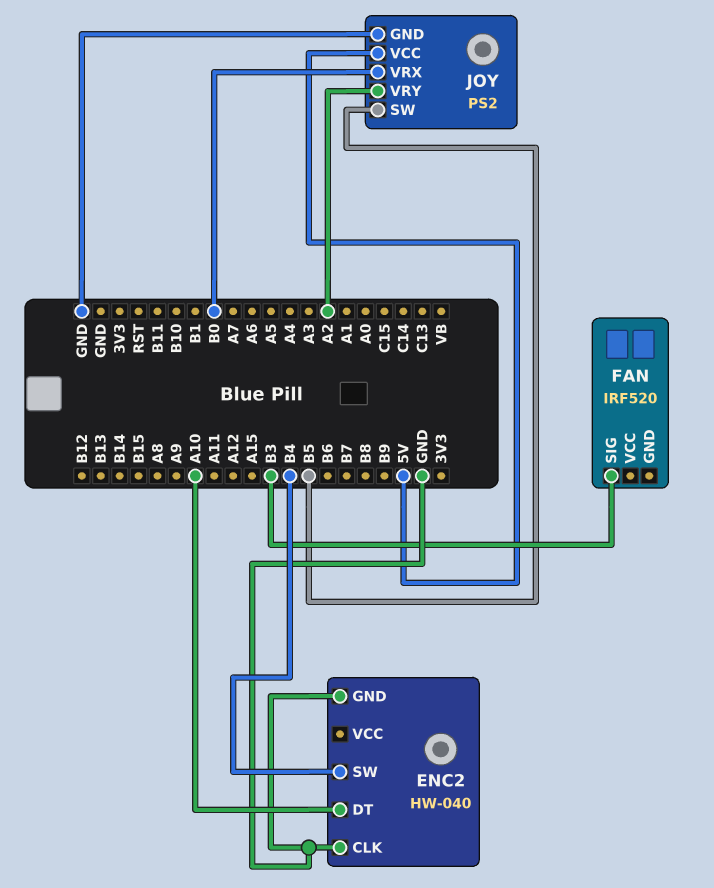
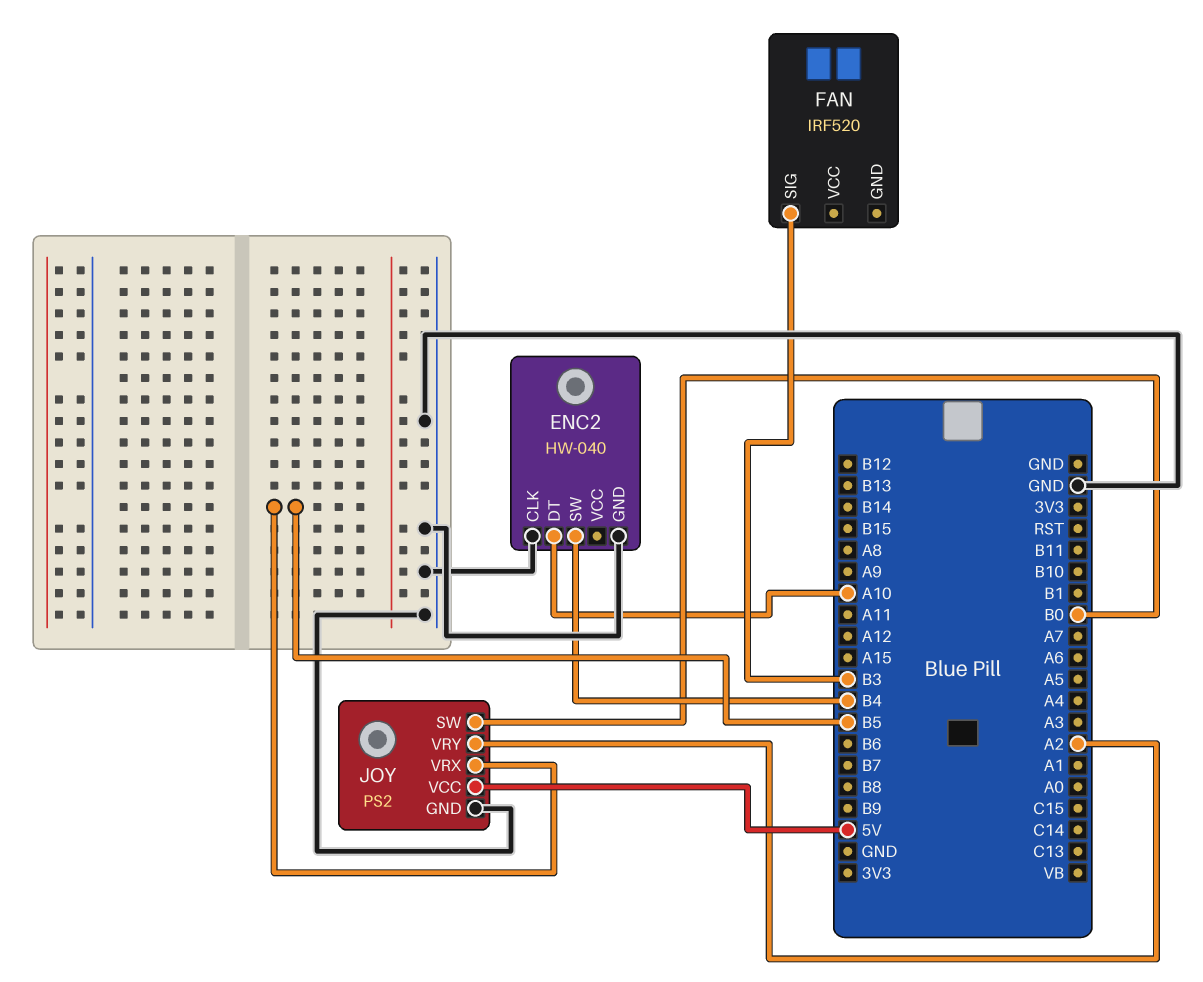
JOY pin SW: B5 -> B0
JOY pin VRX: B0 -> B5

